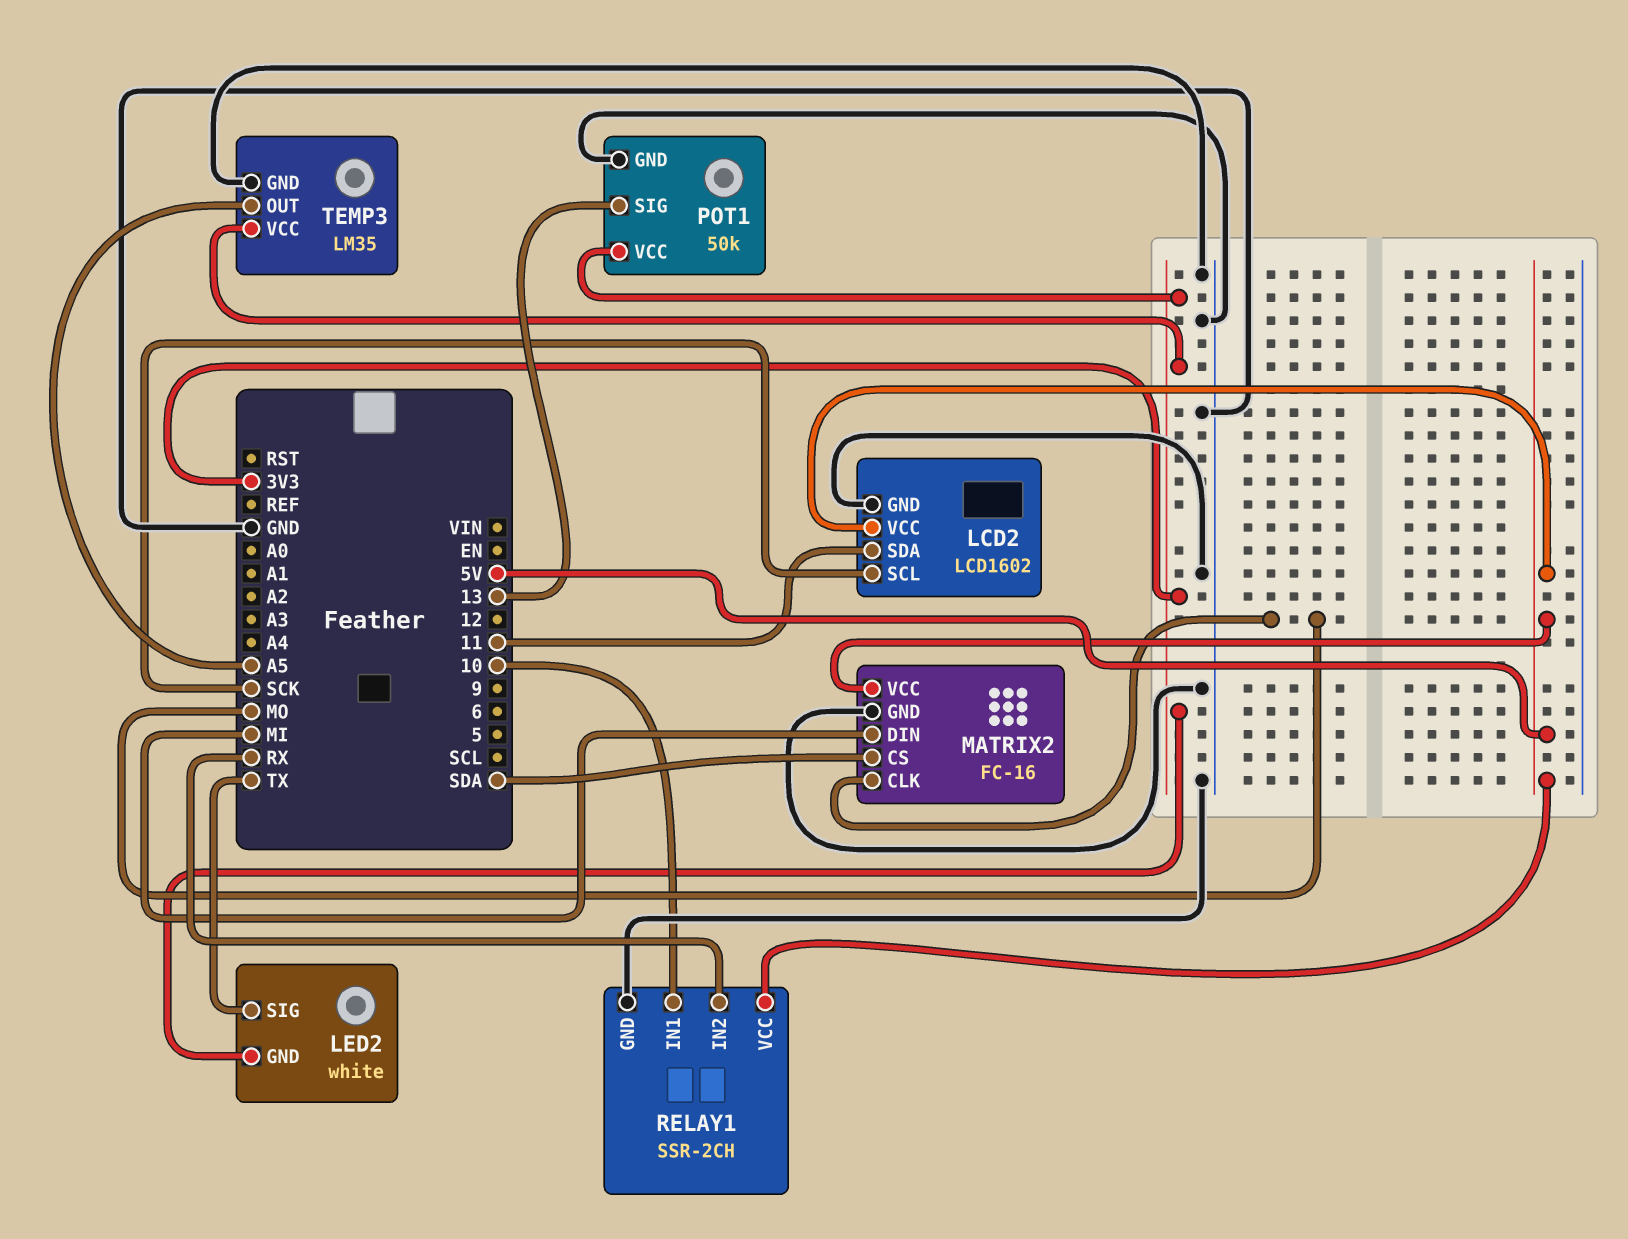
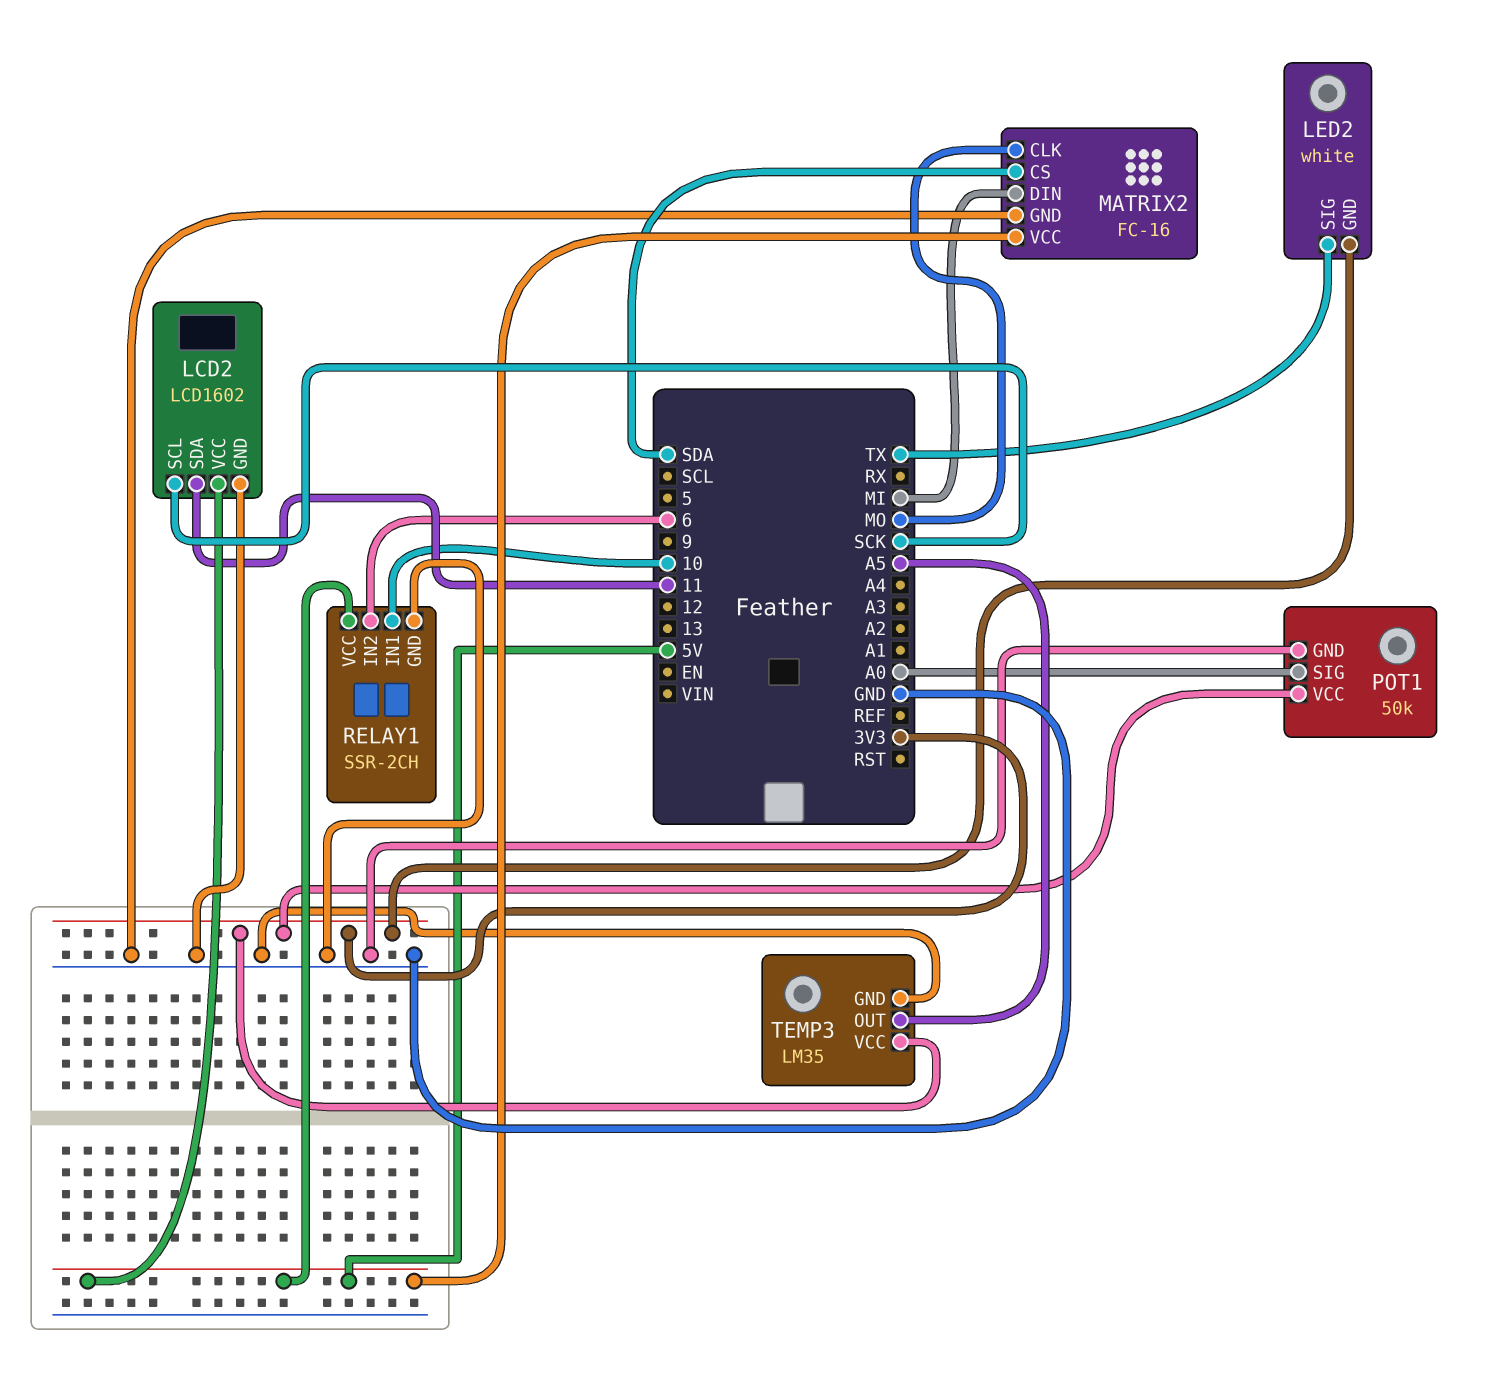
POT1 pin SIG: 13 -> A0
RELAY1 pin IN2: RX -> 6

